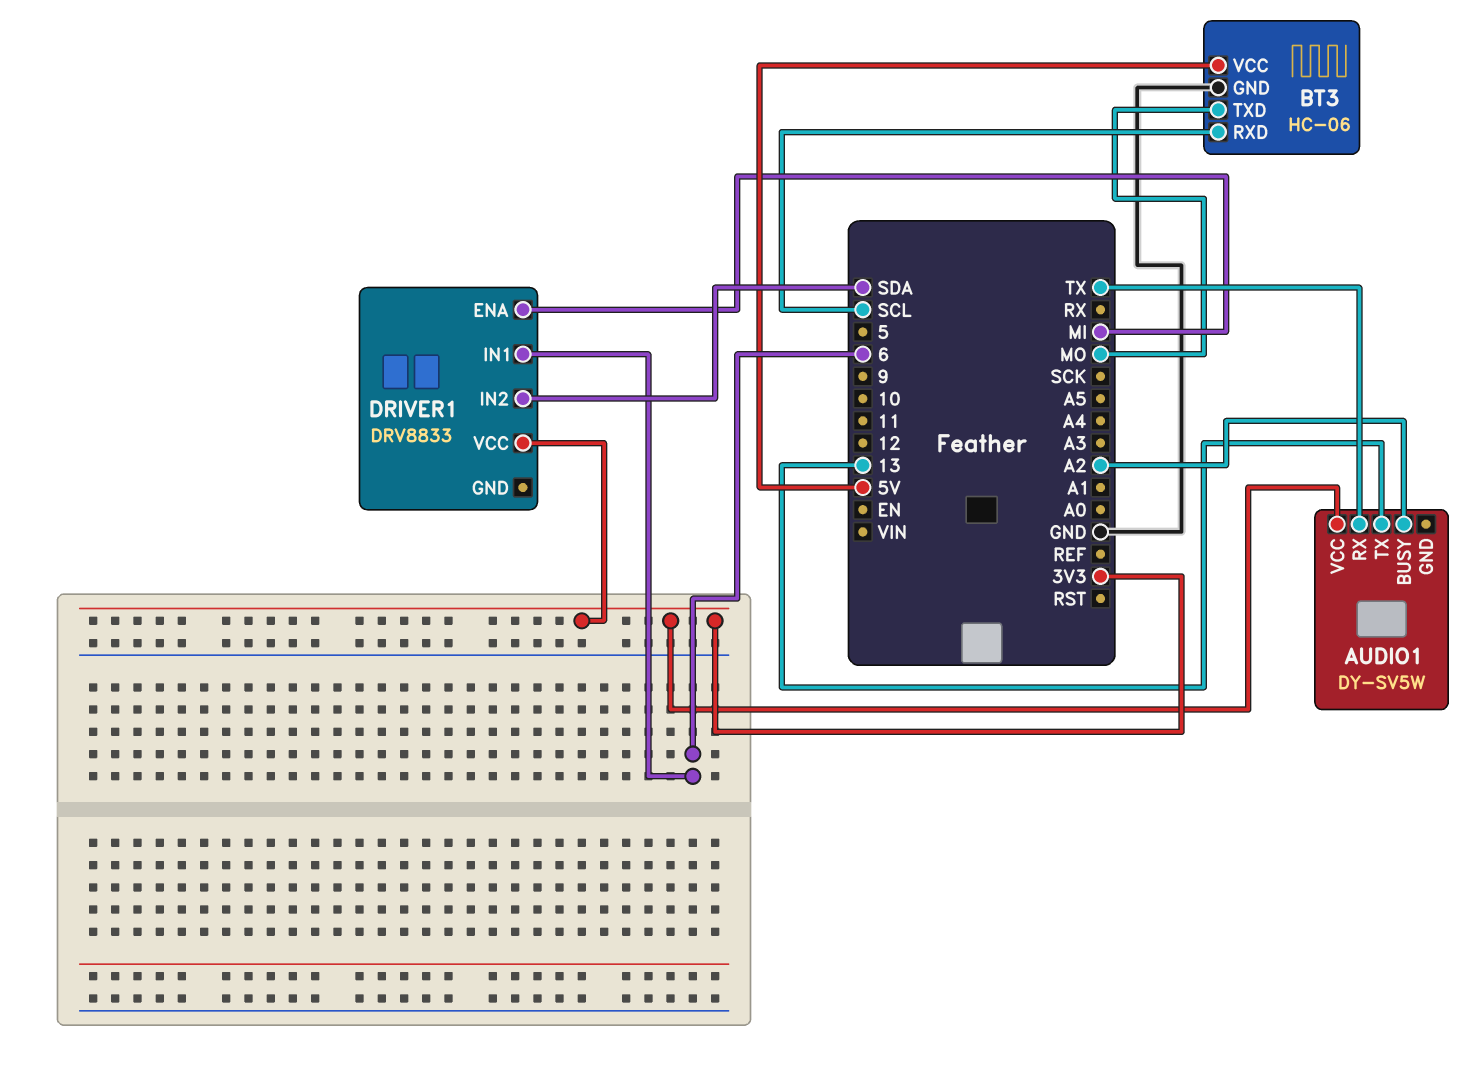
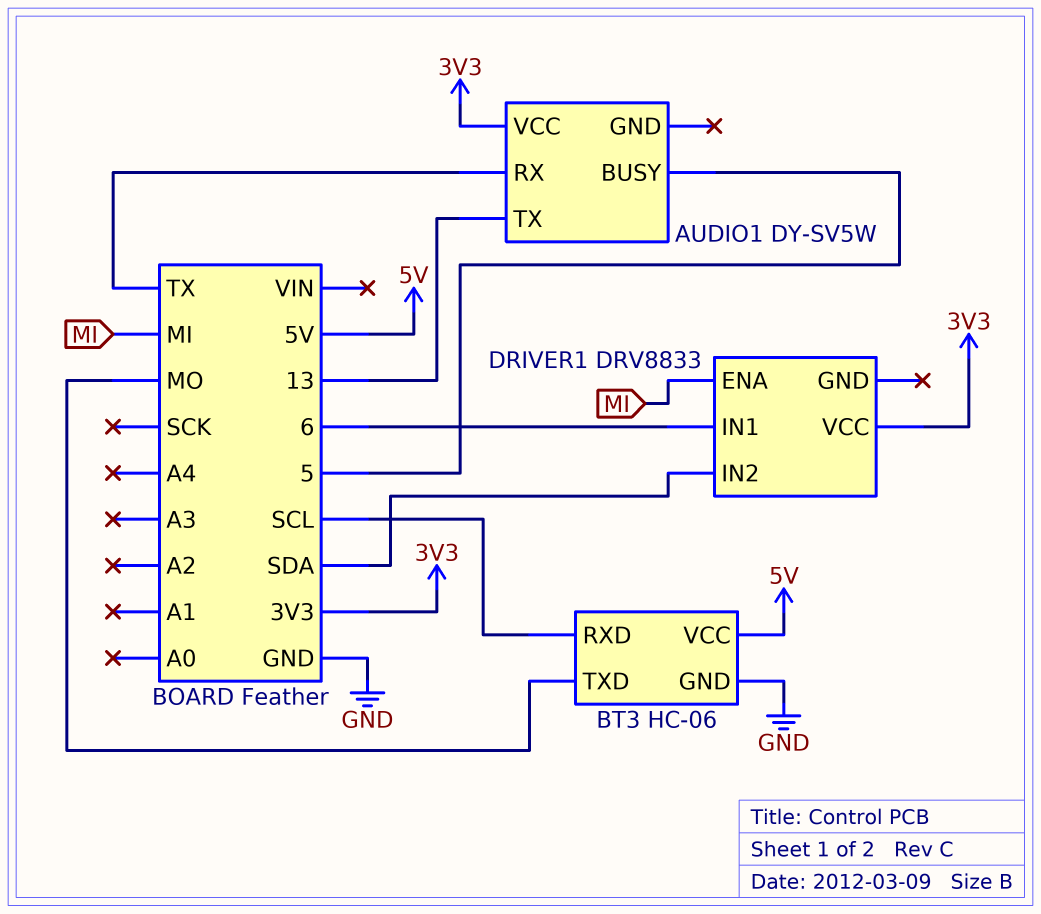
AUDIO1 pin BUSY: A2 -> 5

